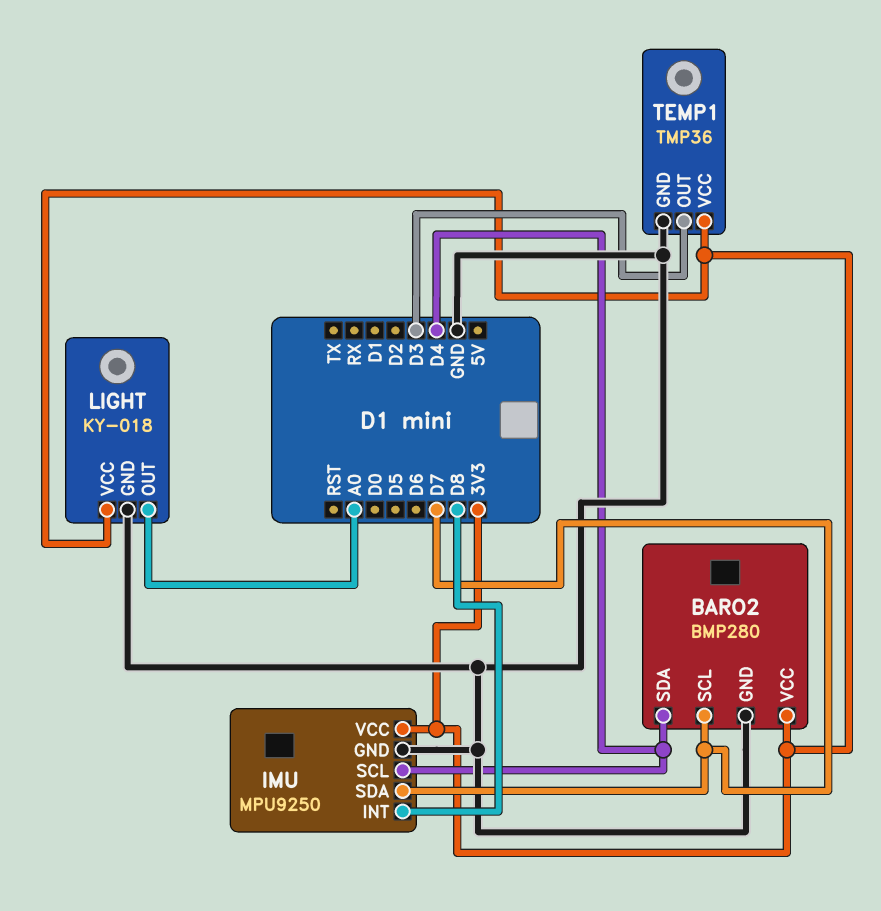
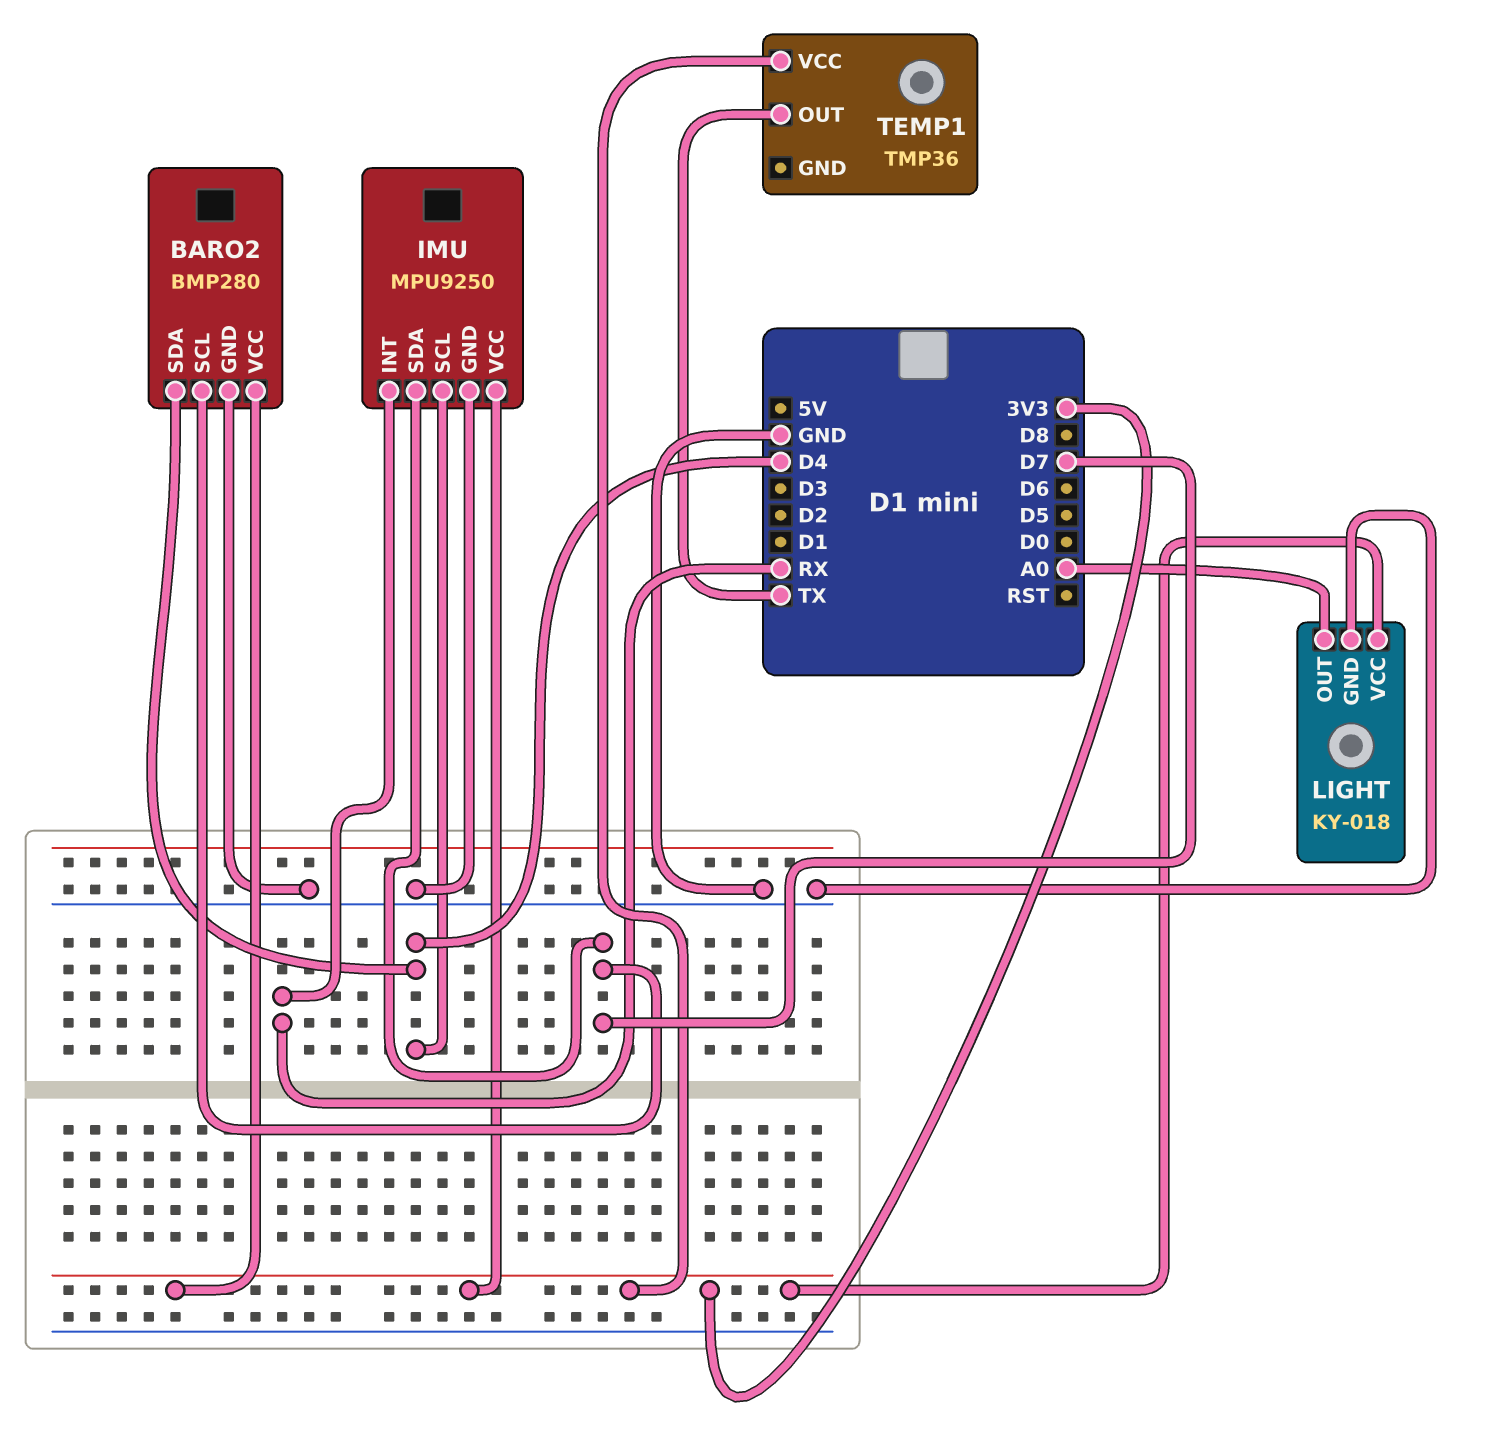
IMU pin INT: D8 -> RX
TEMP1 pin GND: GND -> none
TEMP1 pin OUT: D3 -> TX

